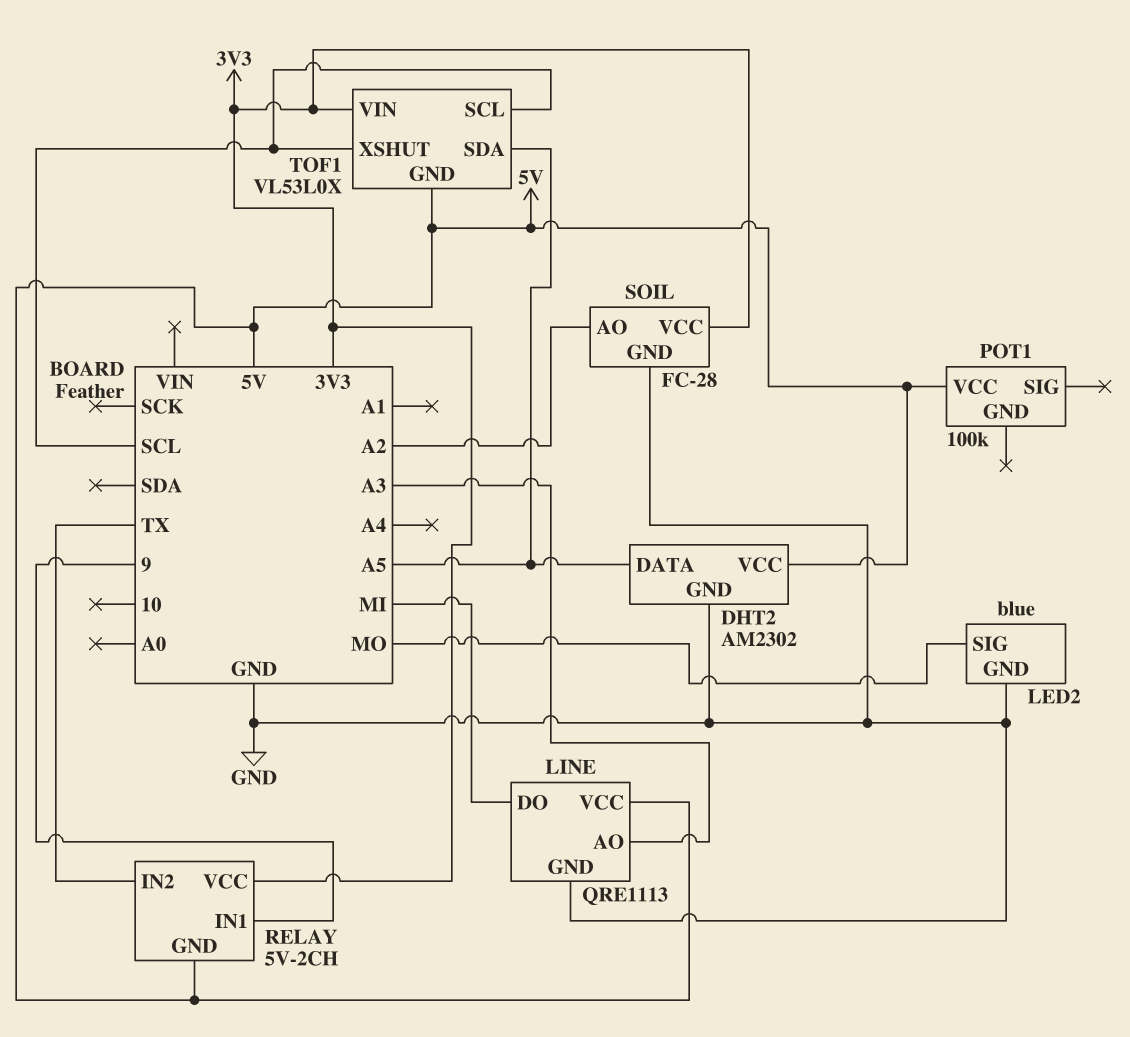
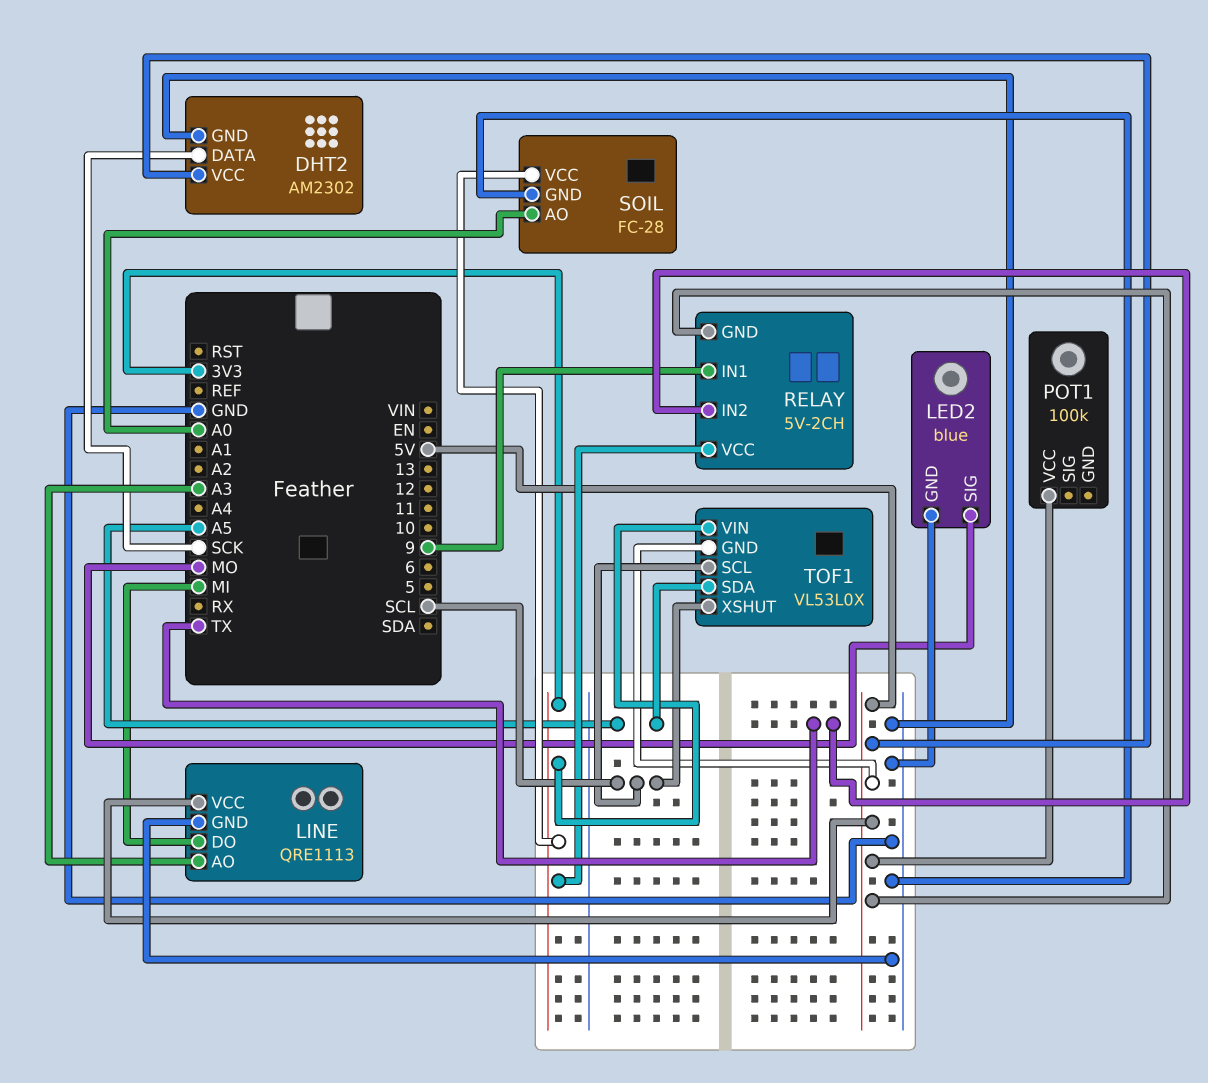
DHT2 pin DATA: A5 -> SCK
SOIL pin AO: A2 -> A0

